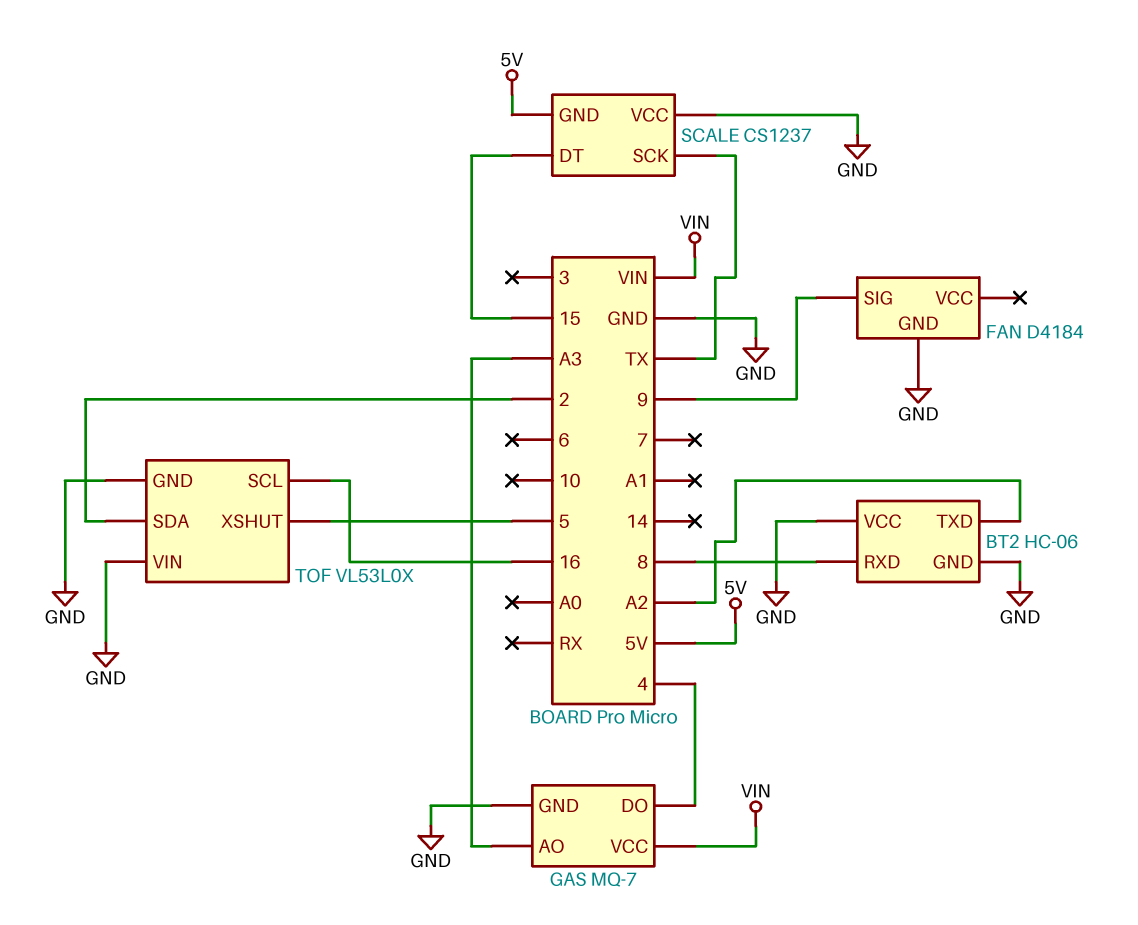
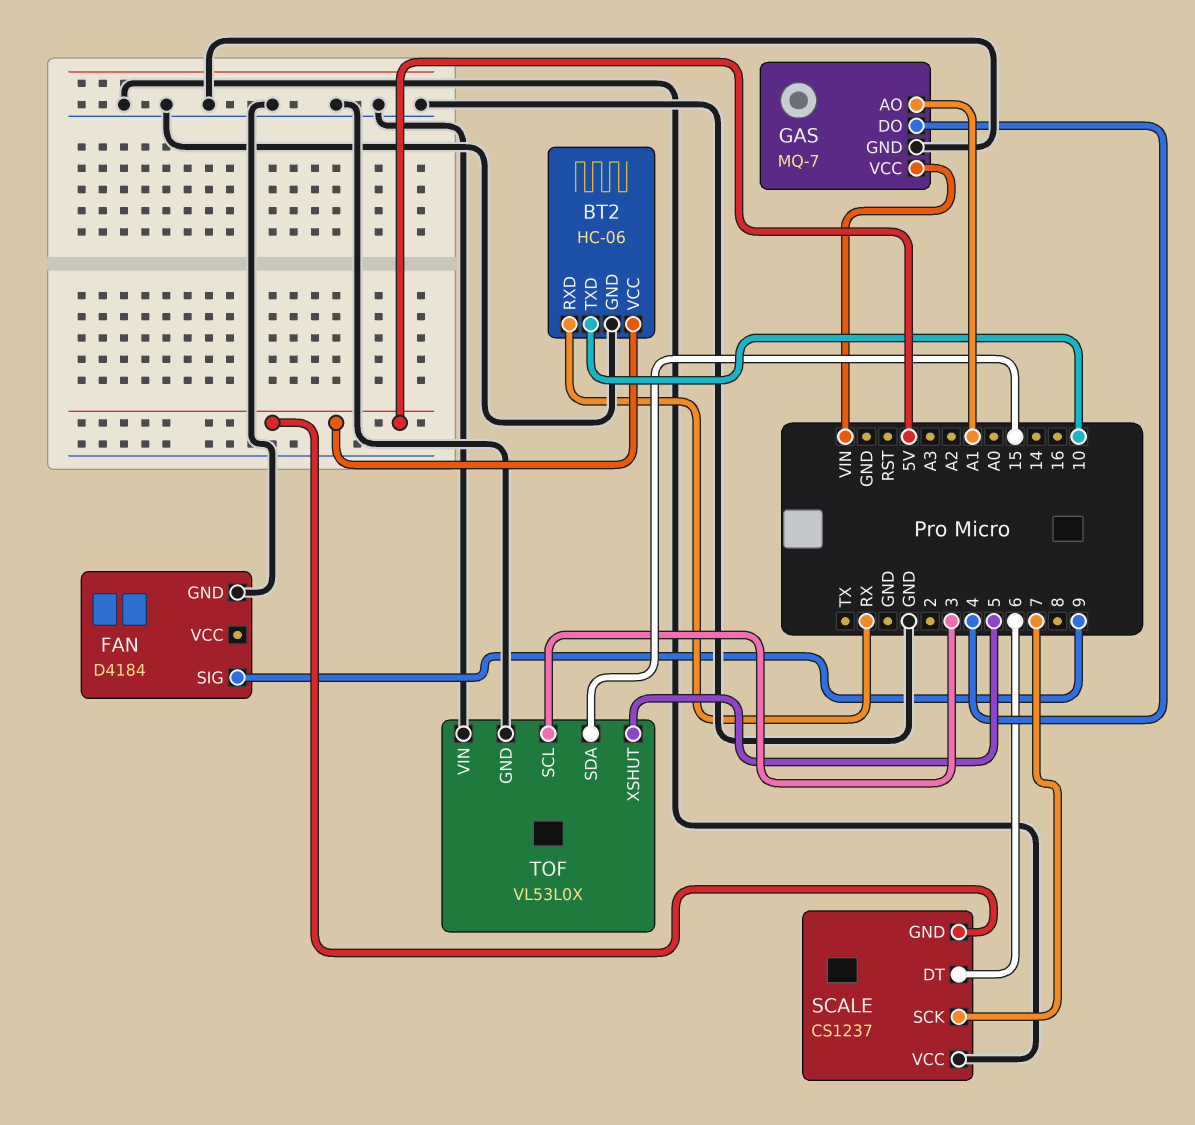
BT2 pin RXD: 8 -> RX
BT2 pin TXD: A2 -> 10
BT2 pin VCC: GND -> 5V
GAS pin AO: A3 -> A1
SCALE pin DT: 15 -> 6
SCALE pin SCK: TX -> 7
TOF pin SCL: 16 -> 3
TOF pin SDA: 2 -> 15

